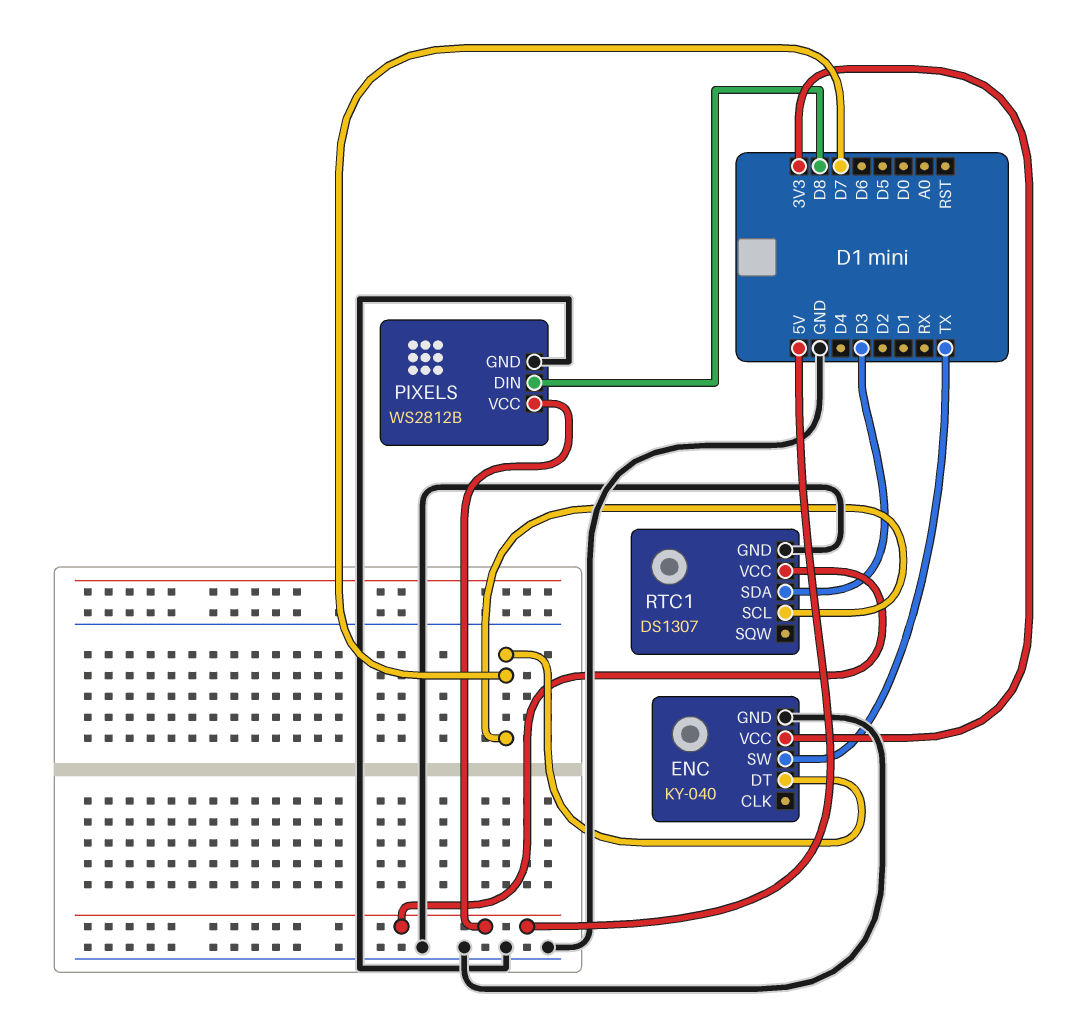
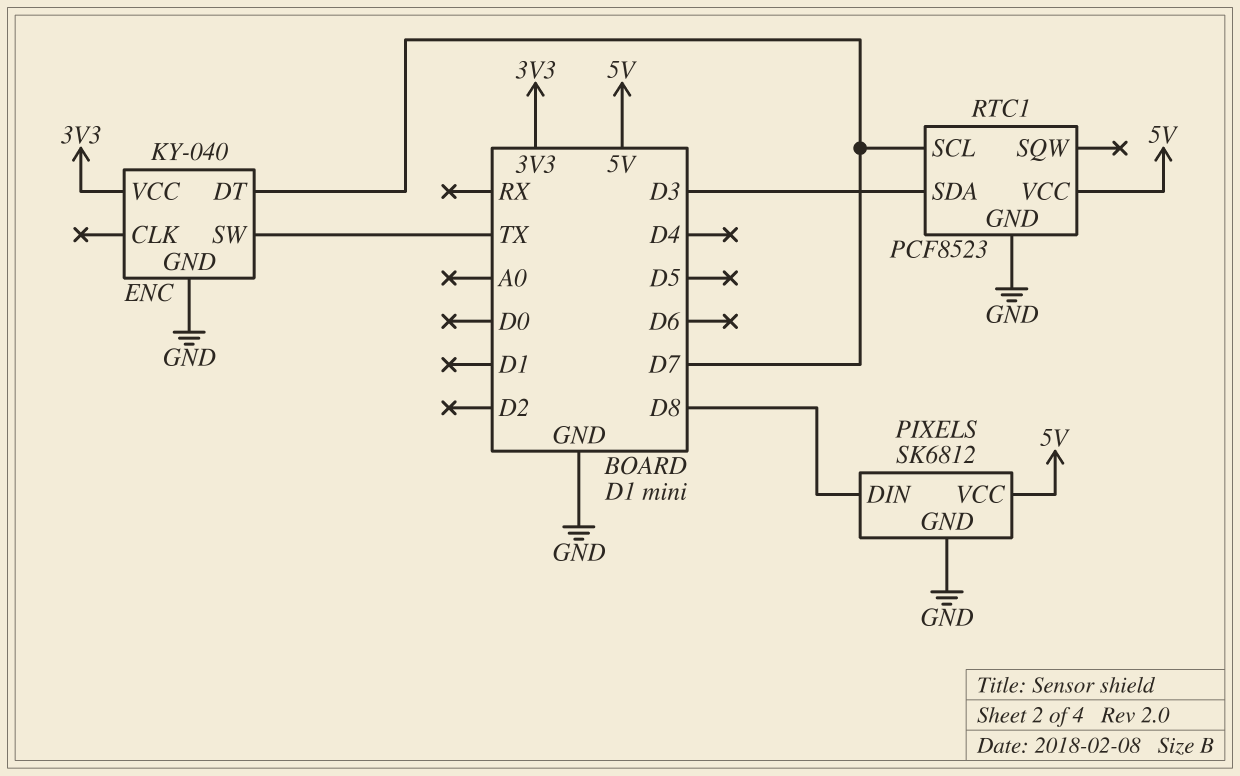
PIXELS: WS2812B -> SK6812
RTC1: DS1307 -> PCF8523

